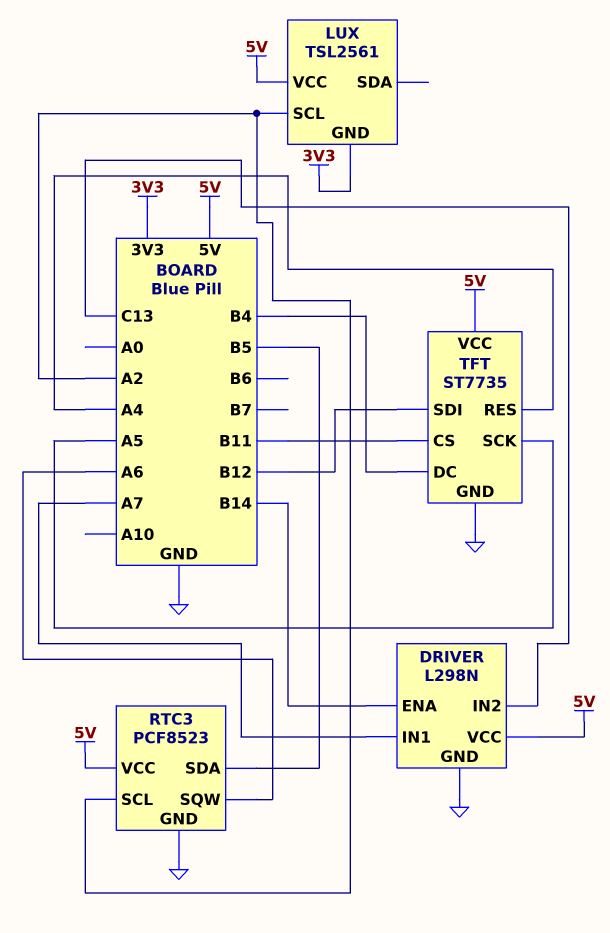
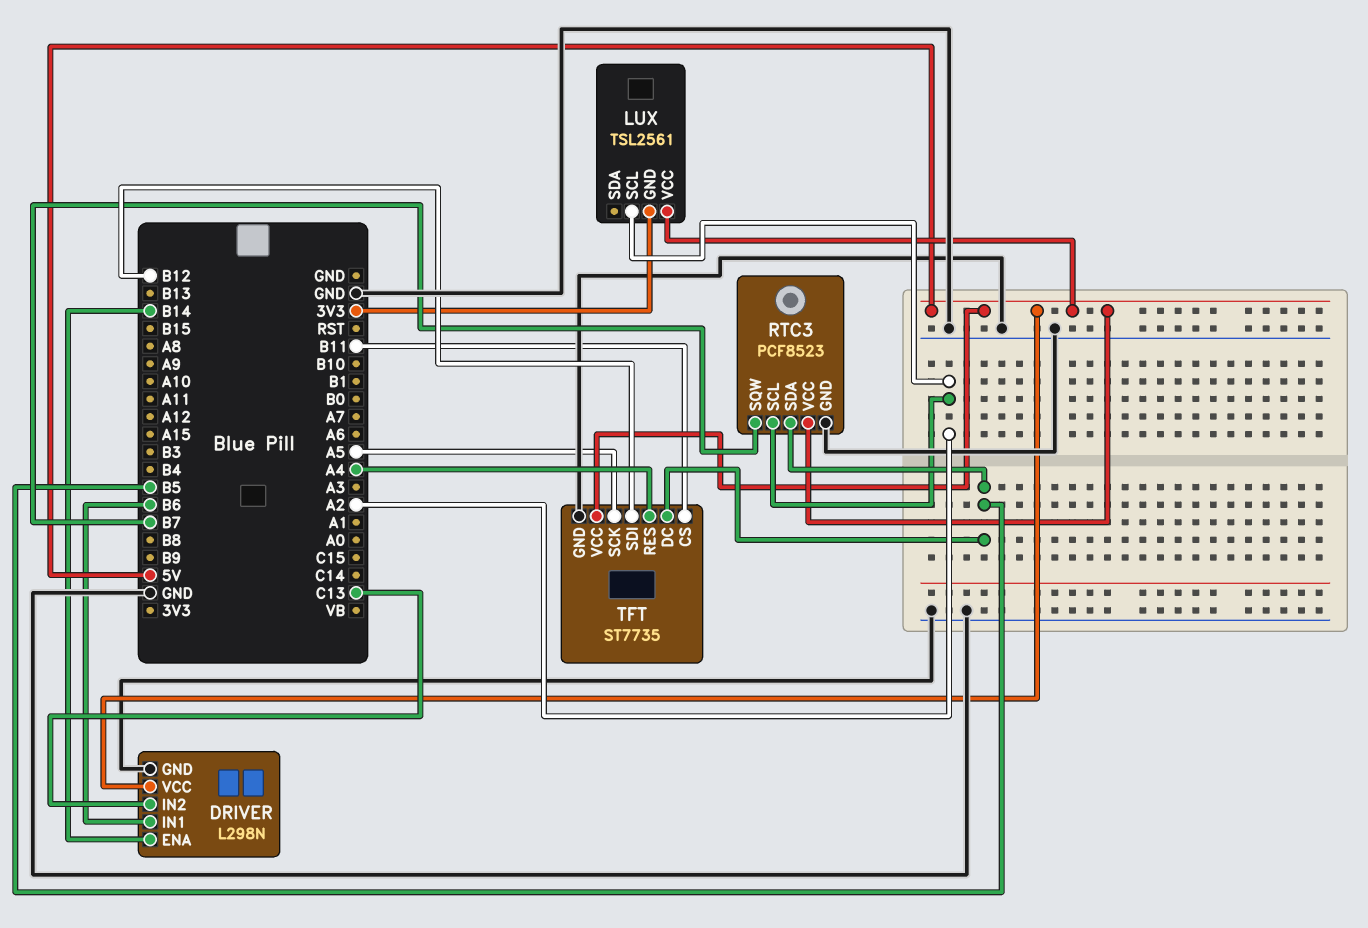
DRIVER pin IN1: A7 -> B6
RTC3 pin SQW: A6 -> B7
TFT pin DC: B4 -> B5

